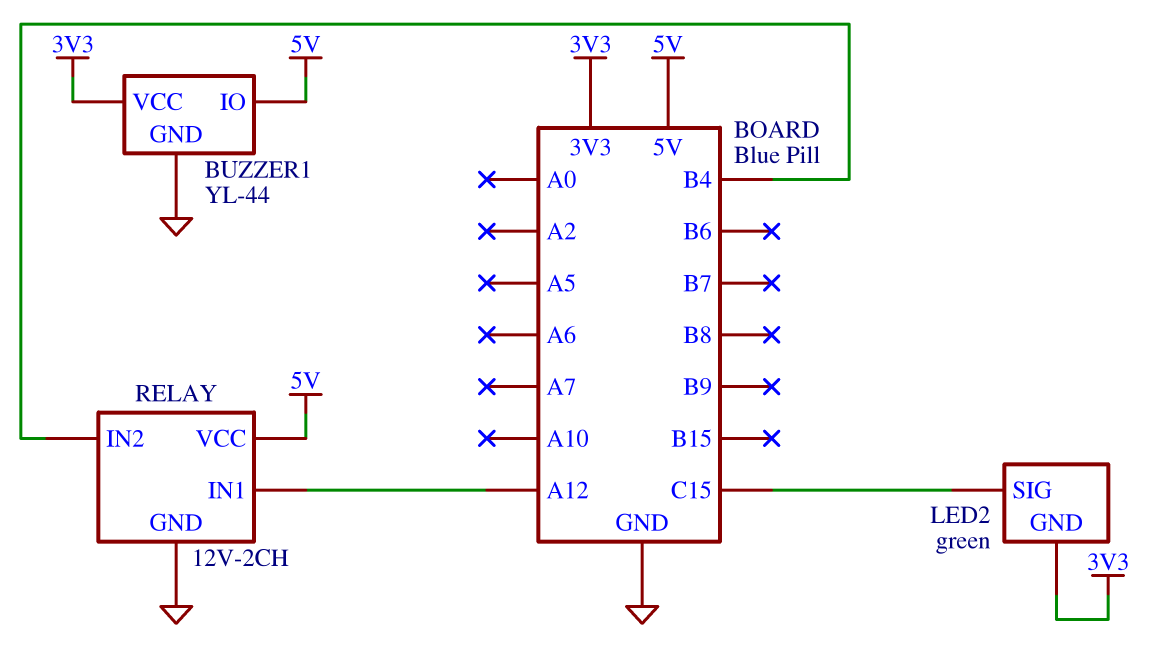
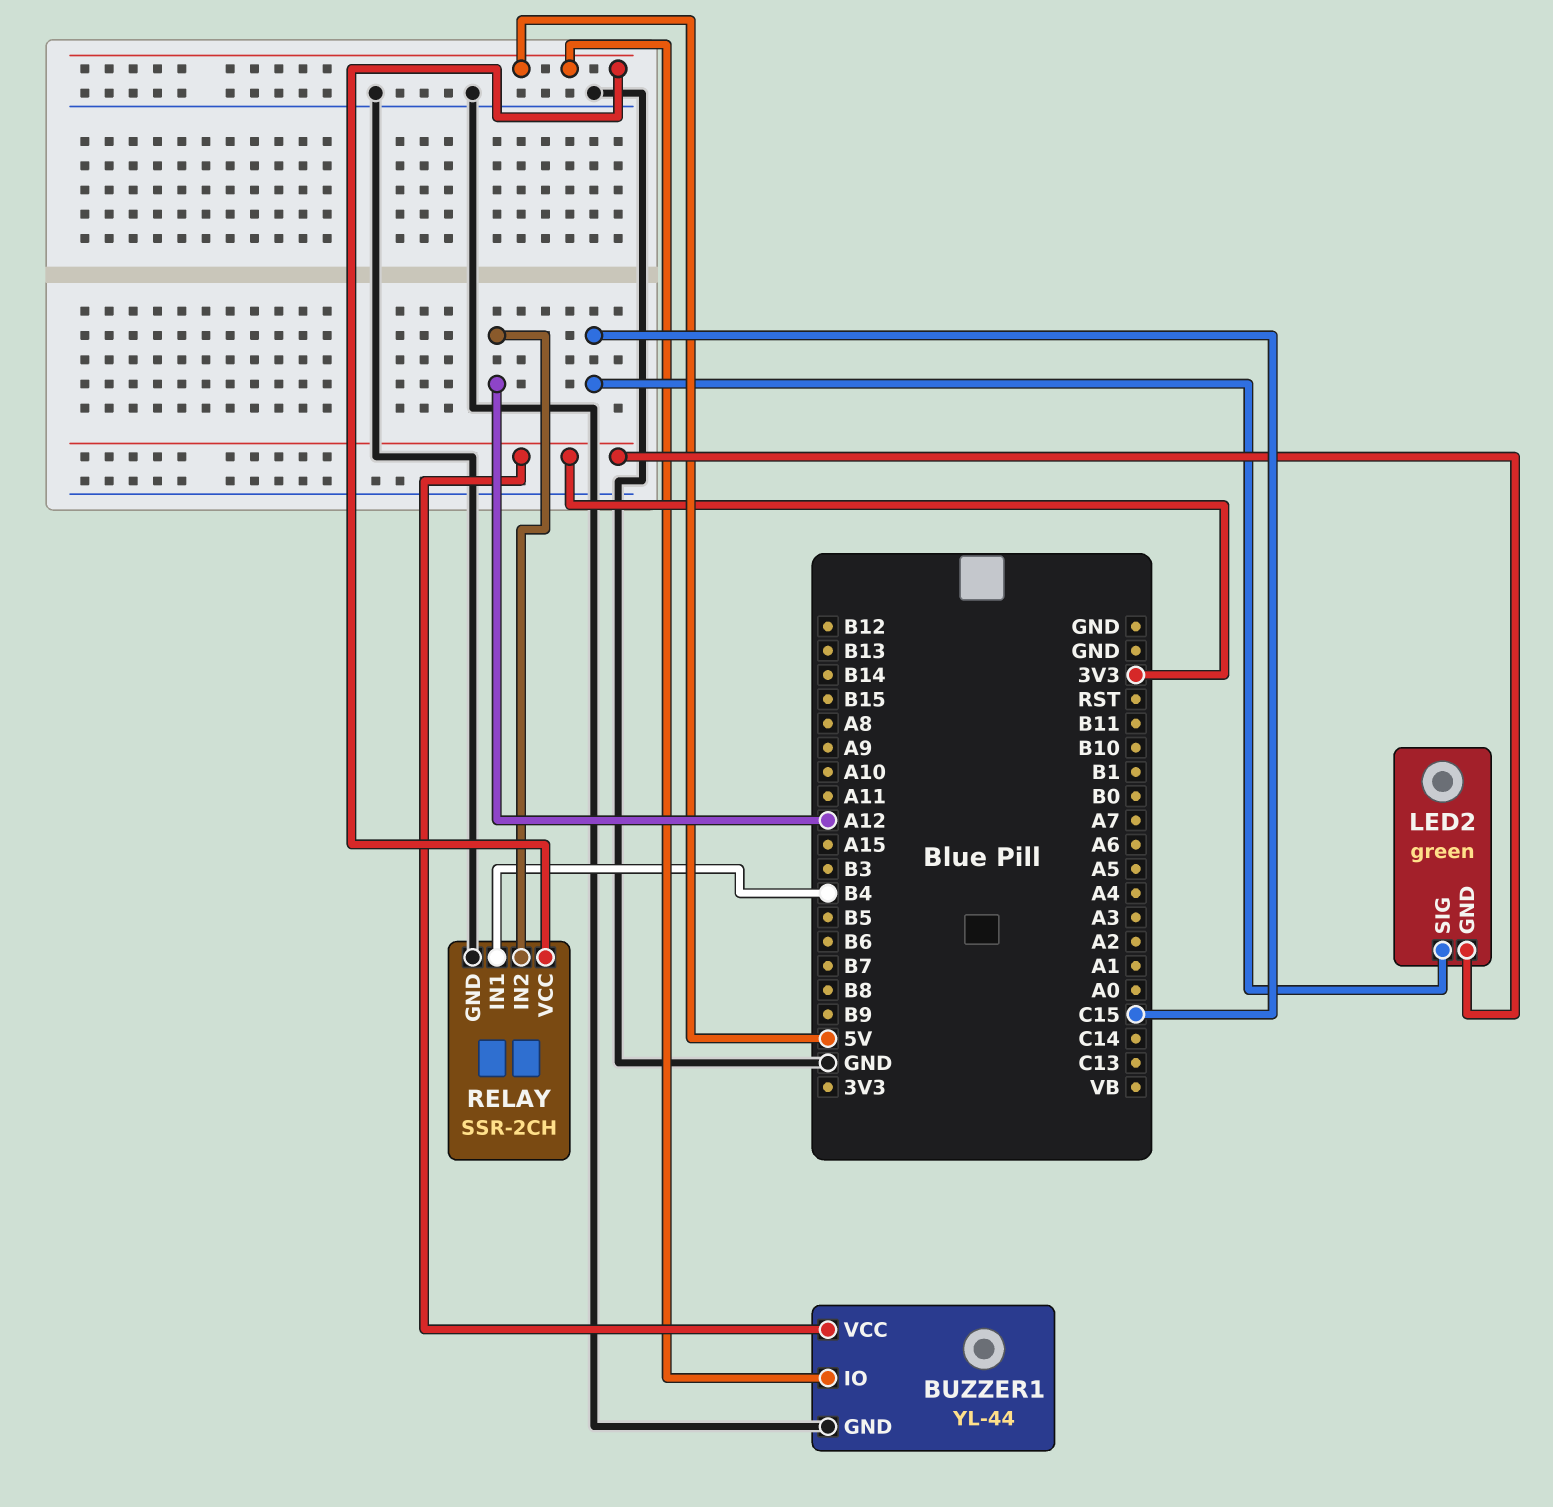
RELAY: 12V-2CH -> SSR-2CH
RELAY pin IN1: A12 -> B4
RELAY pin IN2: B4 -> A12

